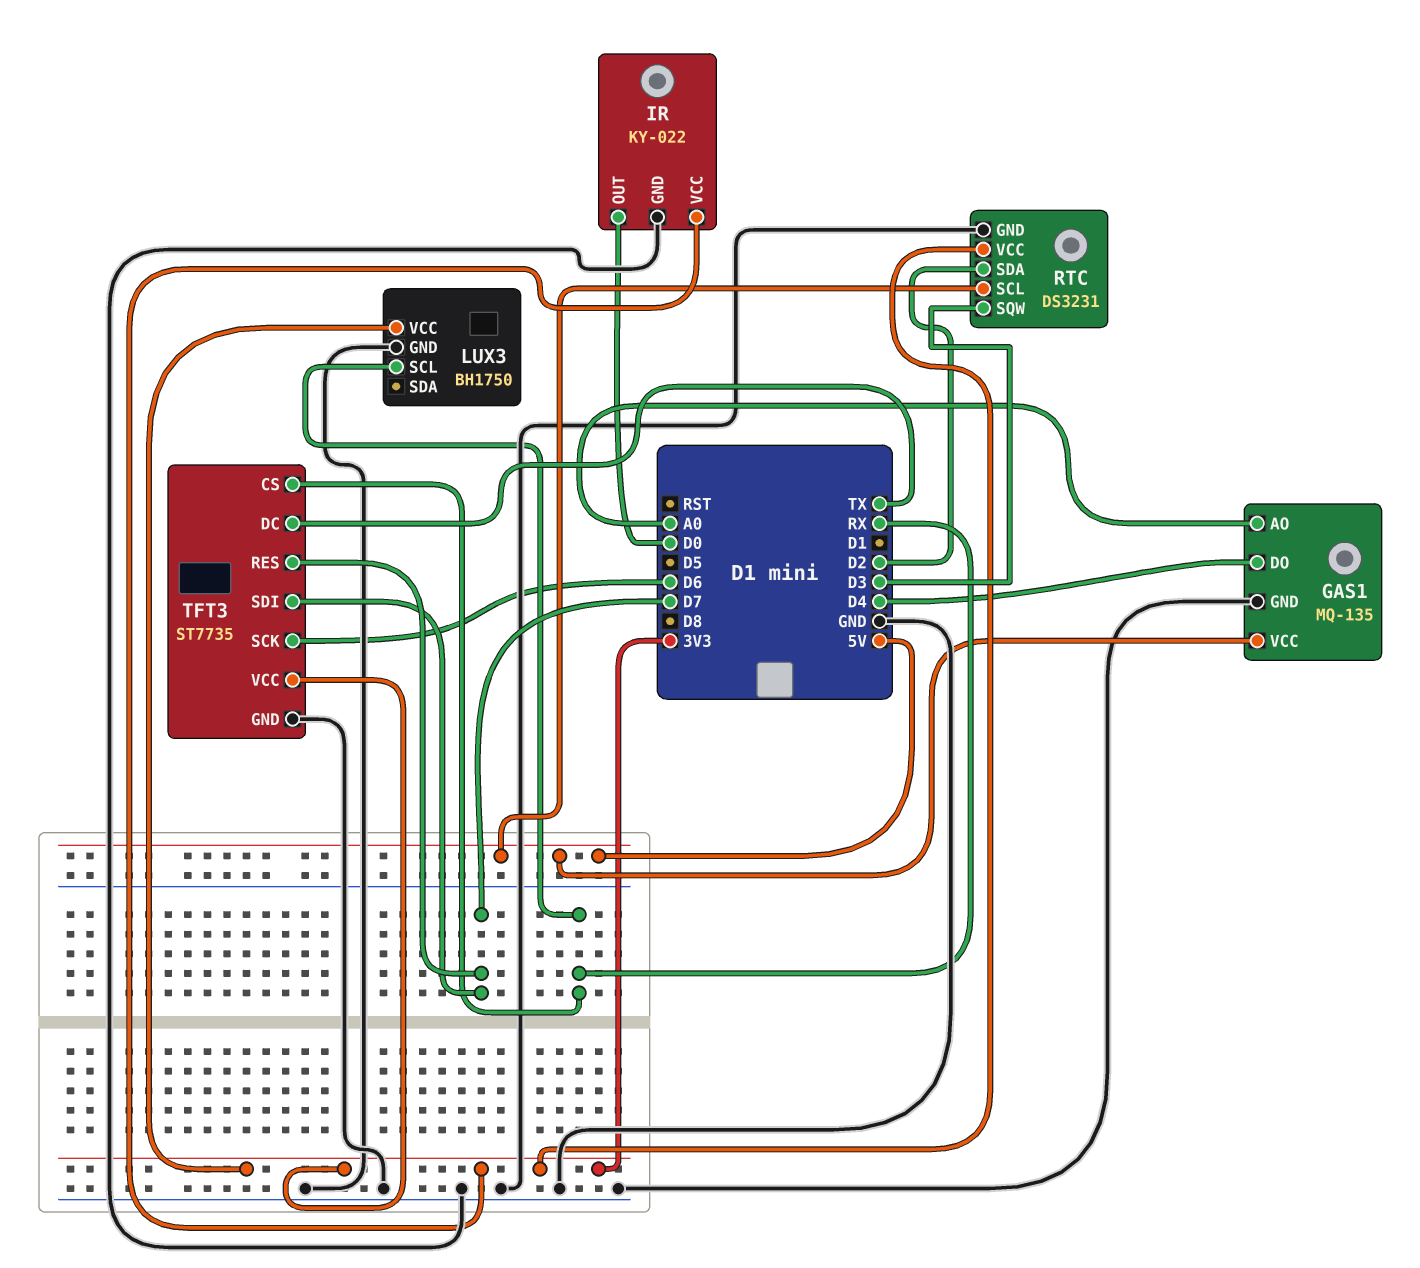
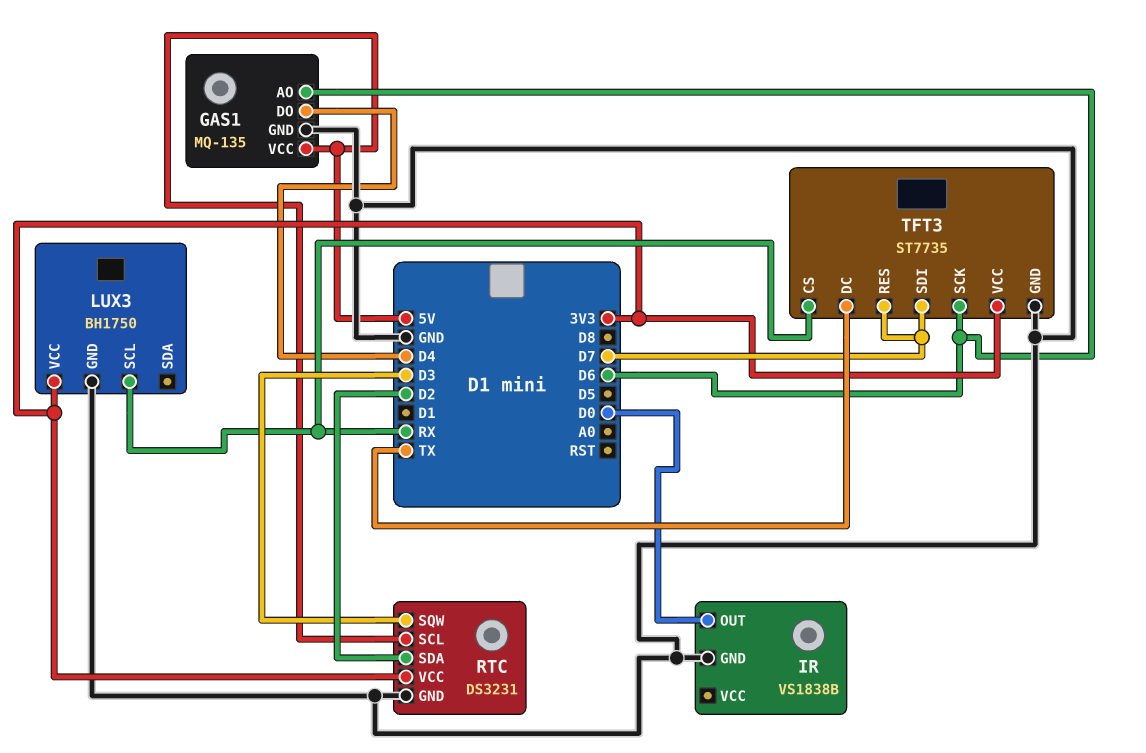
GAS1 pin AO: A0 -> D6
IR: KY-022 -> VS1838B
IR pin VCC: 3V3 -> none

